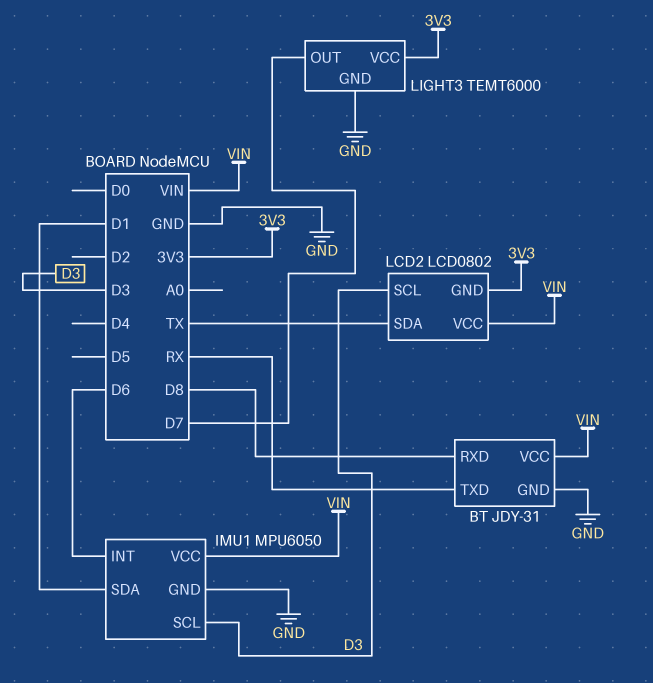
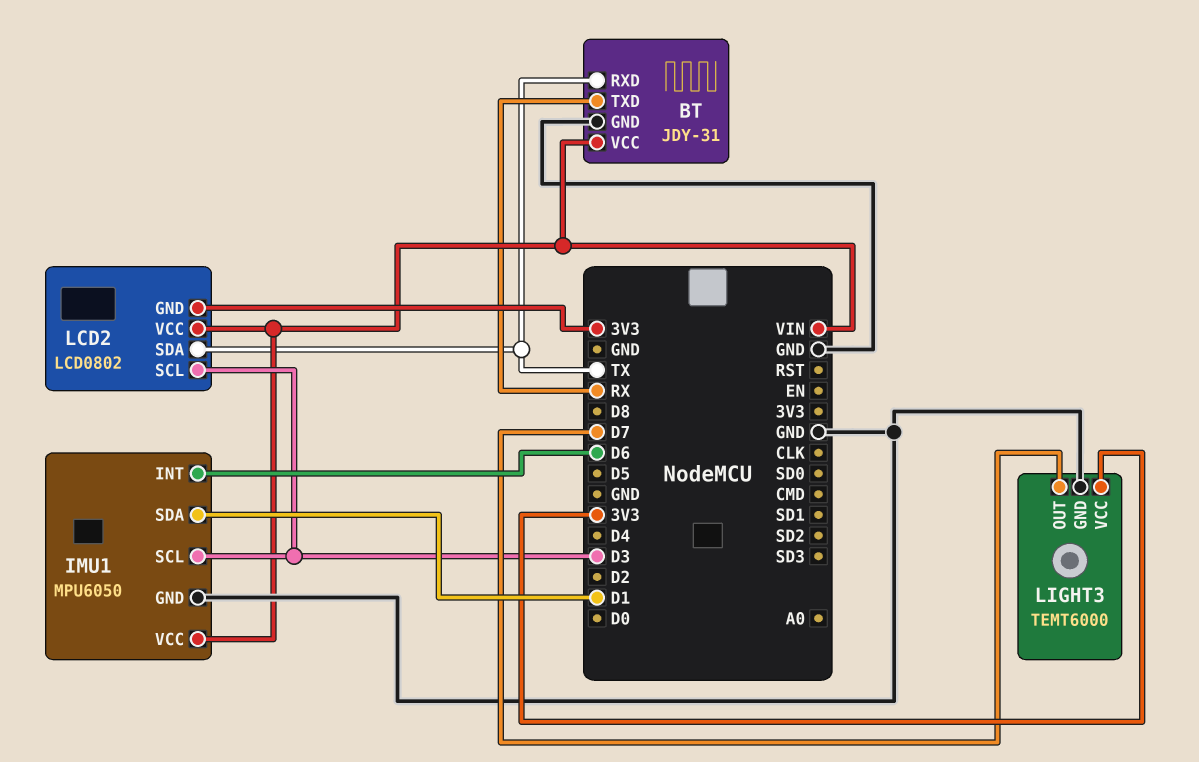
BT pin RXD: D8 -> TX

